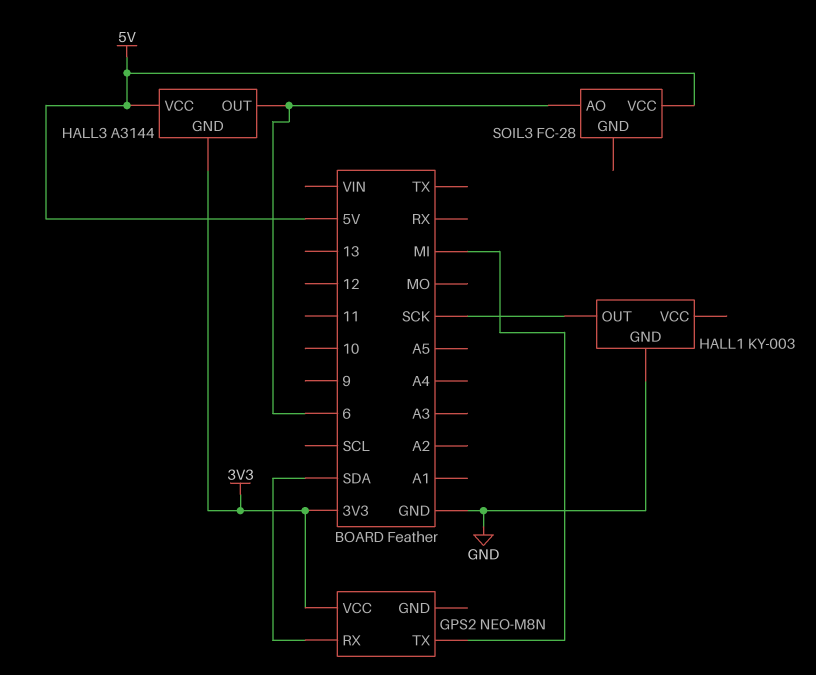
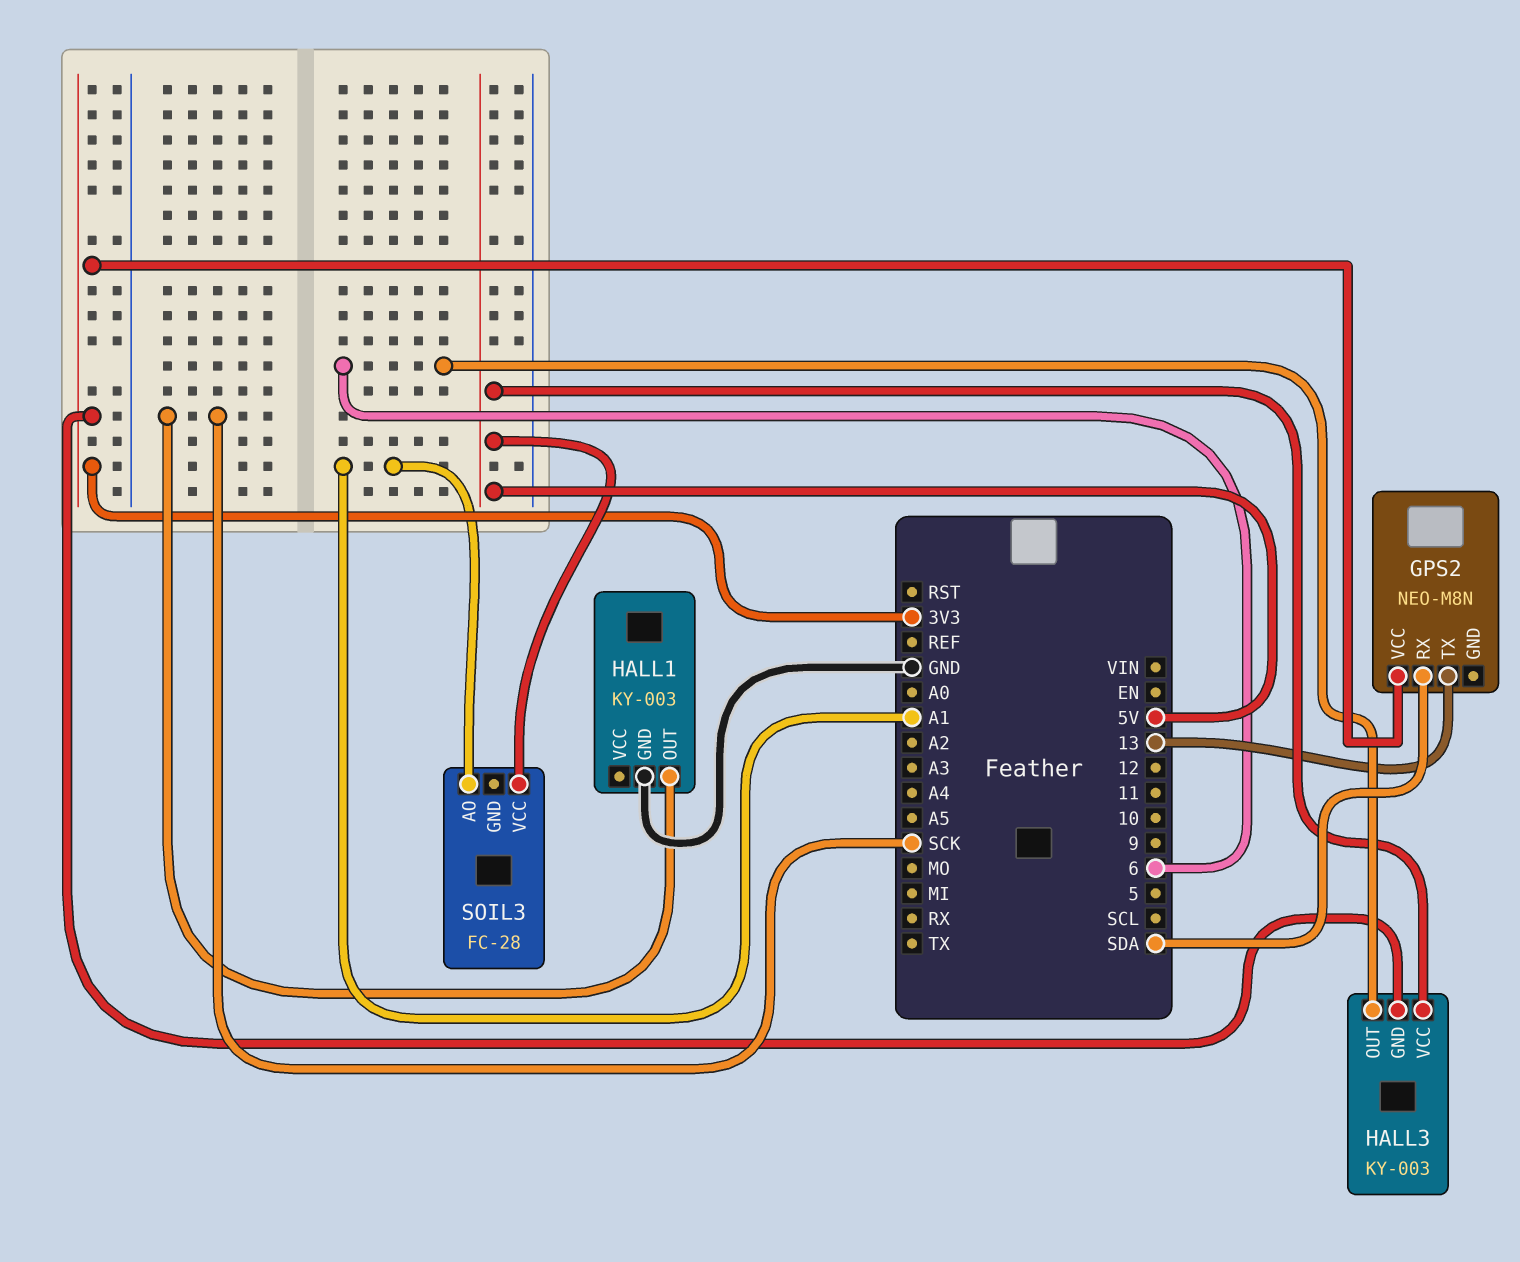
GPS2 pin TX: MI -> 13
HALL3: A3144 -> KY-003
SOIL3 pin AO: 6 -> A1

